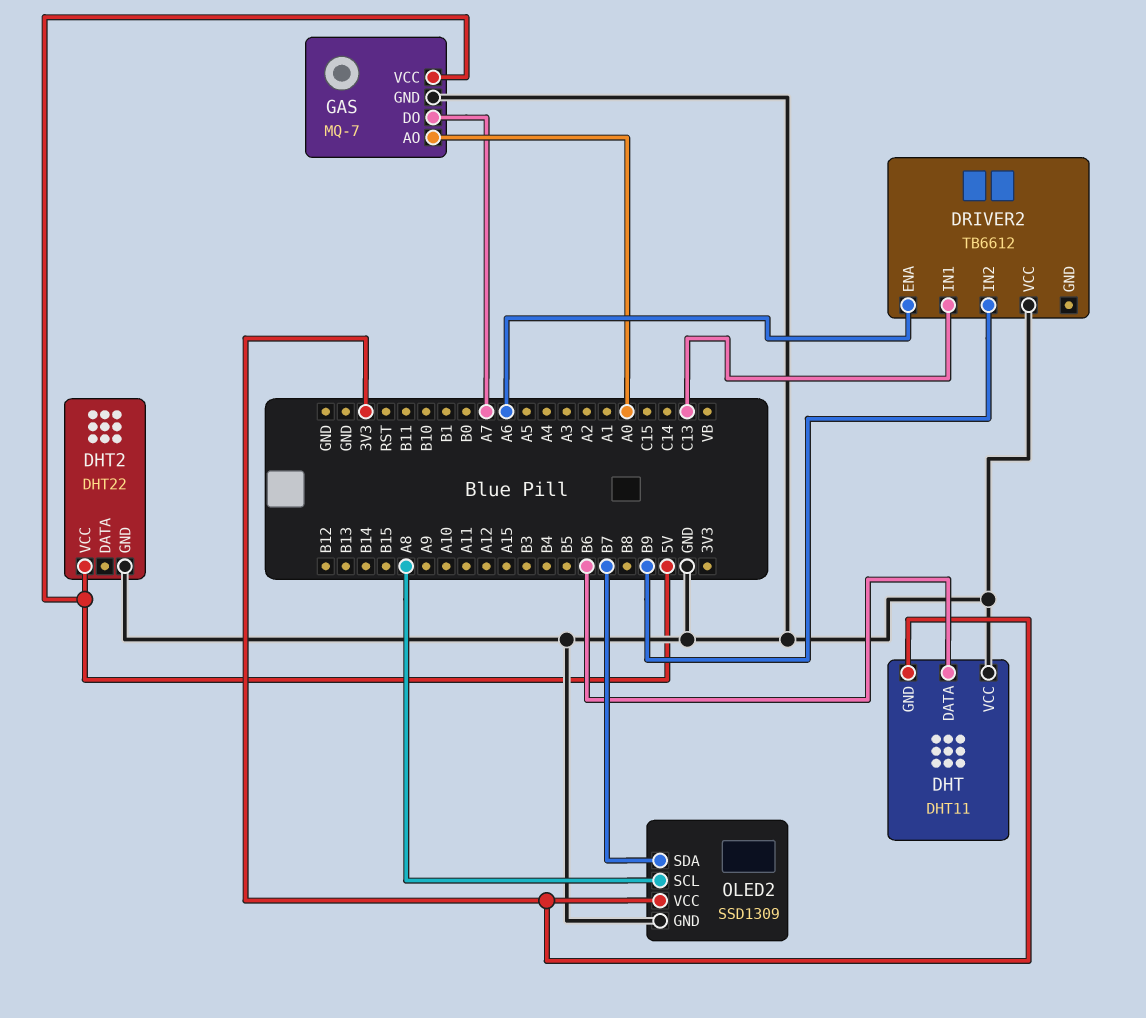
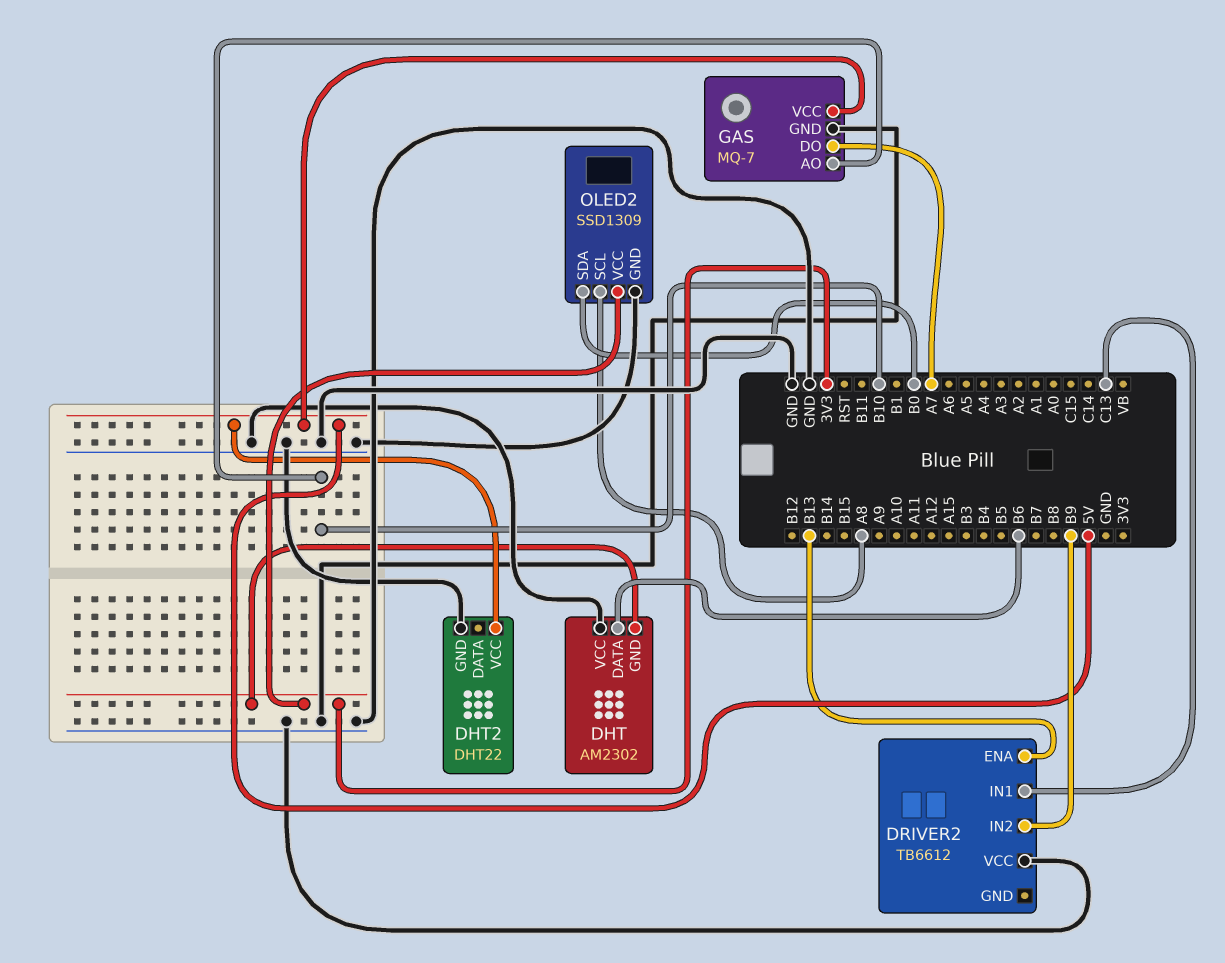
DHT: DHT11 -> AM2302
DRIVER2 pin ENA: A6 -> B13
GAS pin AO: A0 -> B10
OLED2 pin SDA: B7 -> B0

